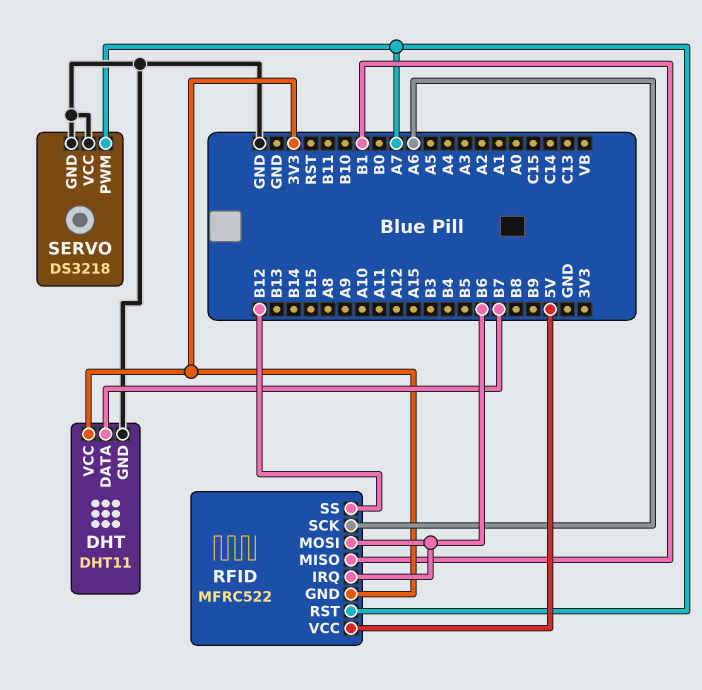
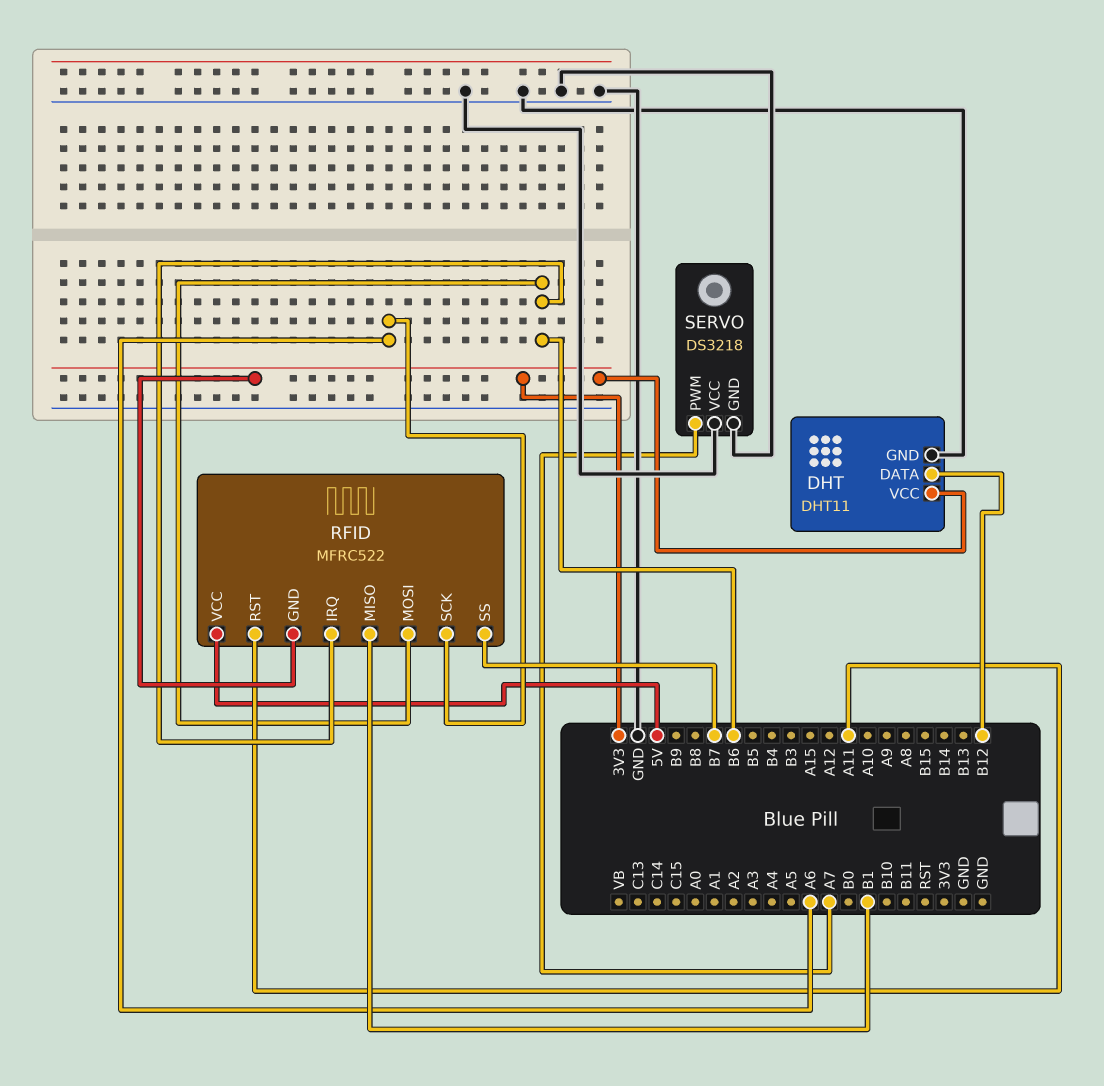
DHT pin DATA: B7 -> B12
RFID pin RST: A7 -> A11
RFID pin SS: B12 -> B7

